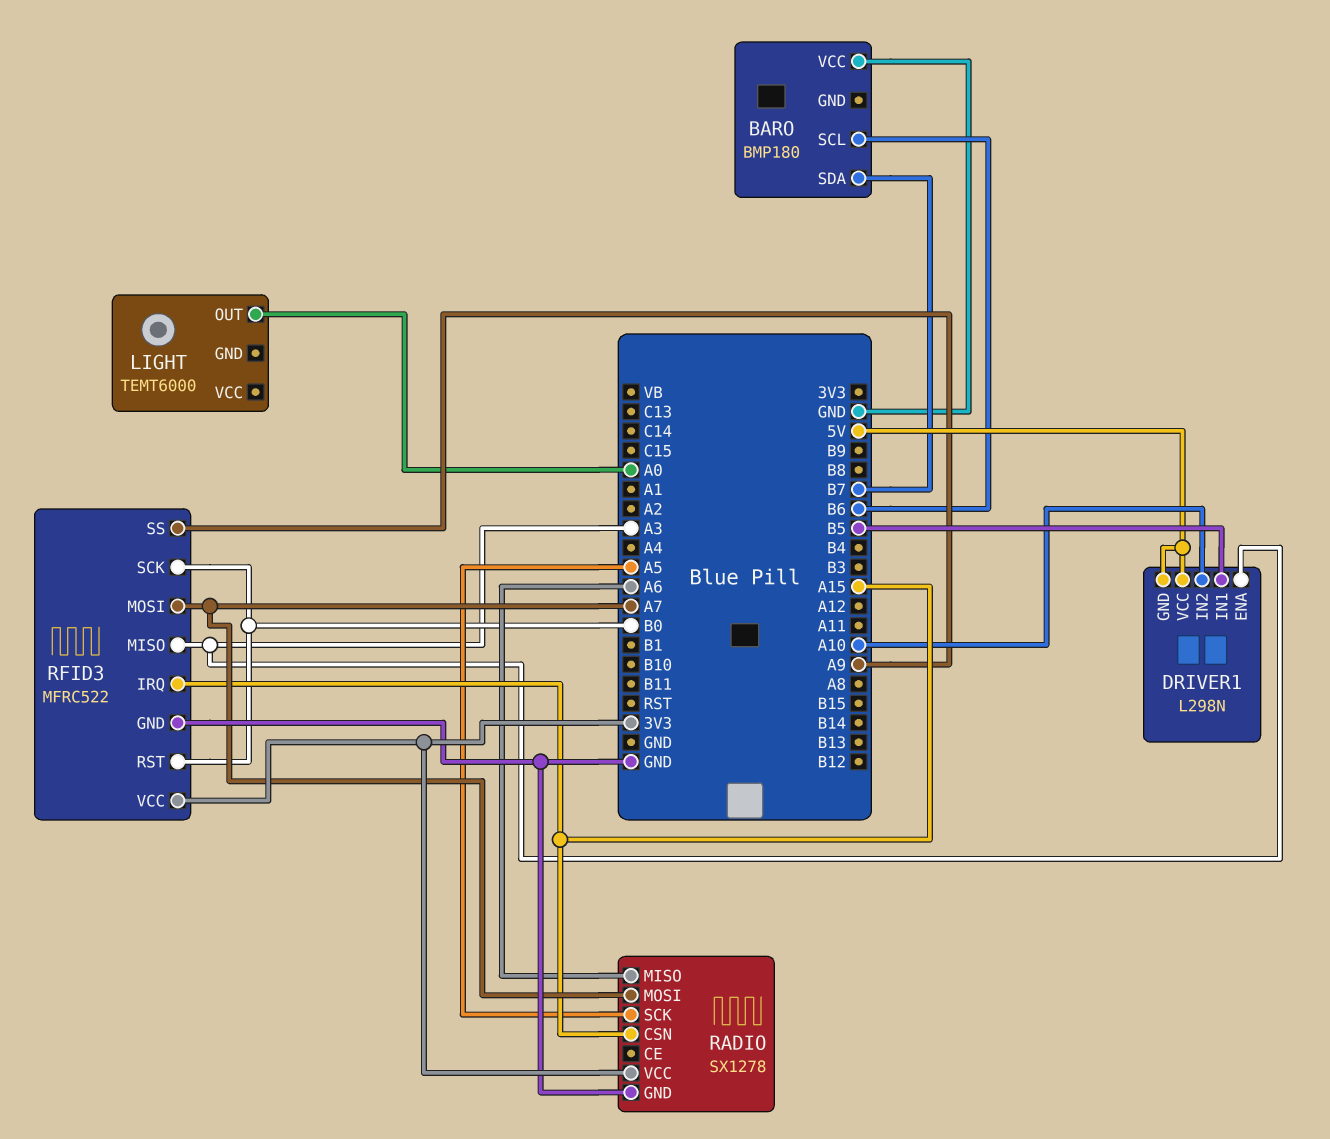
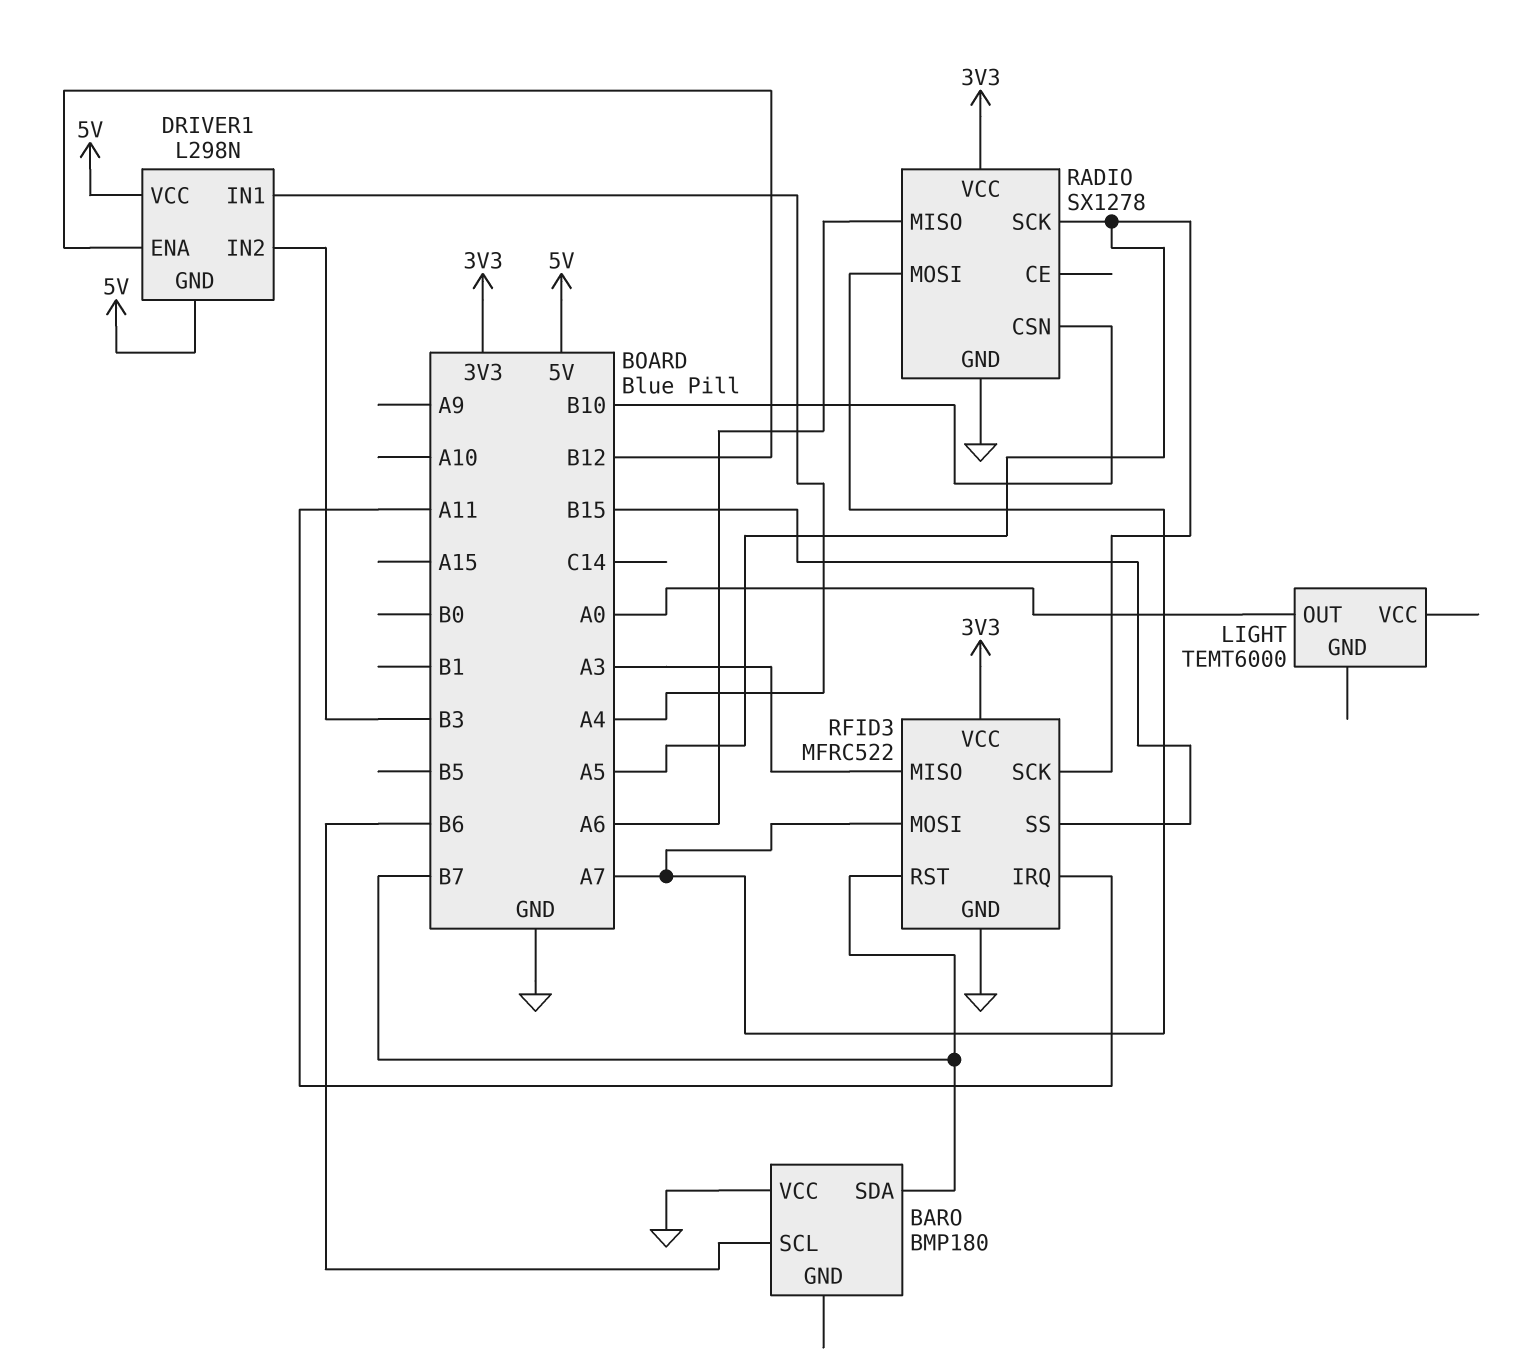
DRIVER1 pin ENA: A3 -> B12
DRIVER1 pin IN1: B5 -> A4
DRIVER1 pin IN2: A10 -> B3
RADIO pin CSN: A15 -> B10
RFID3 pin IRQ: A15 -> A11
RFID3 pin RST: B0 -> B7
RFID3 pin SCK: B0 -> A5
RFID3 pin SS: A9 -> B15

